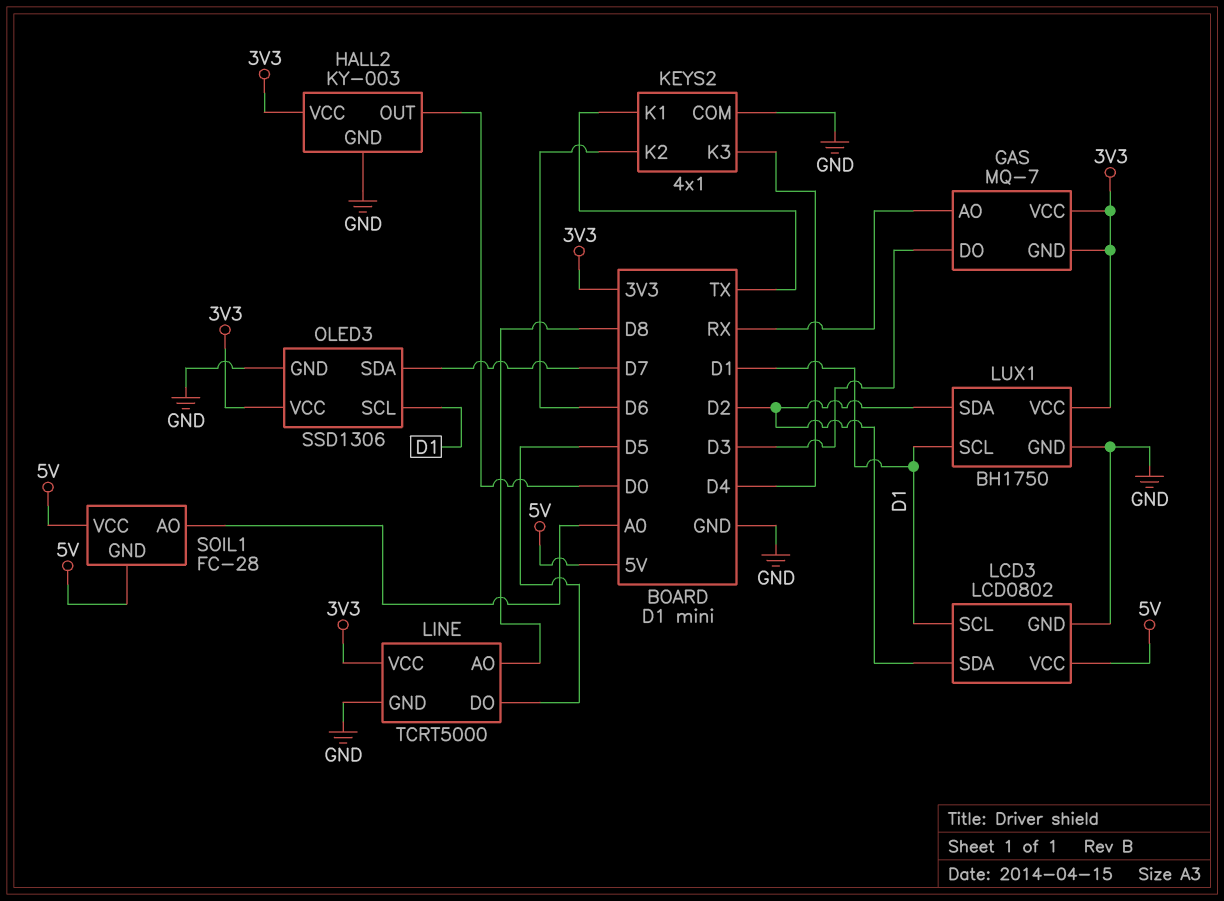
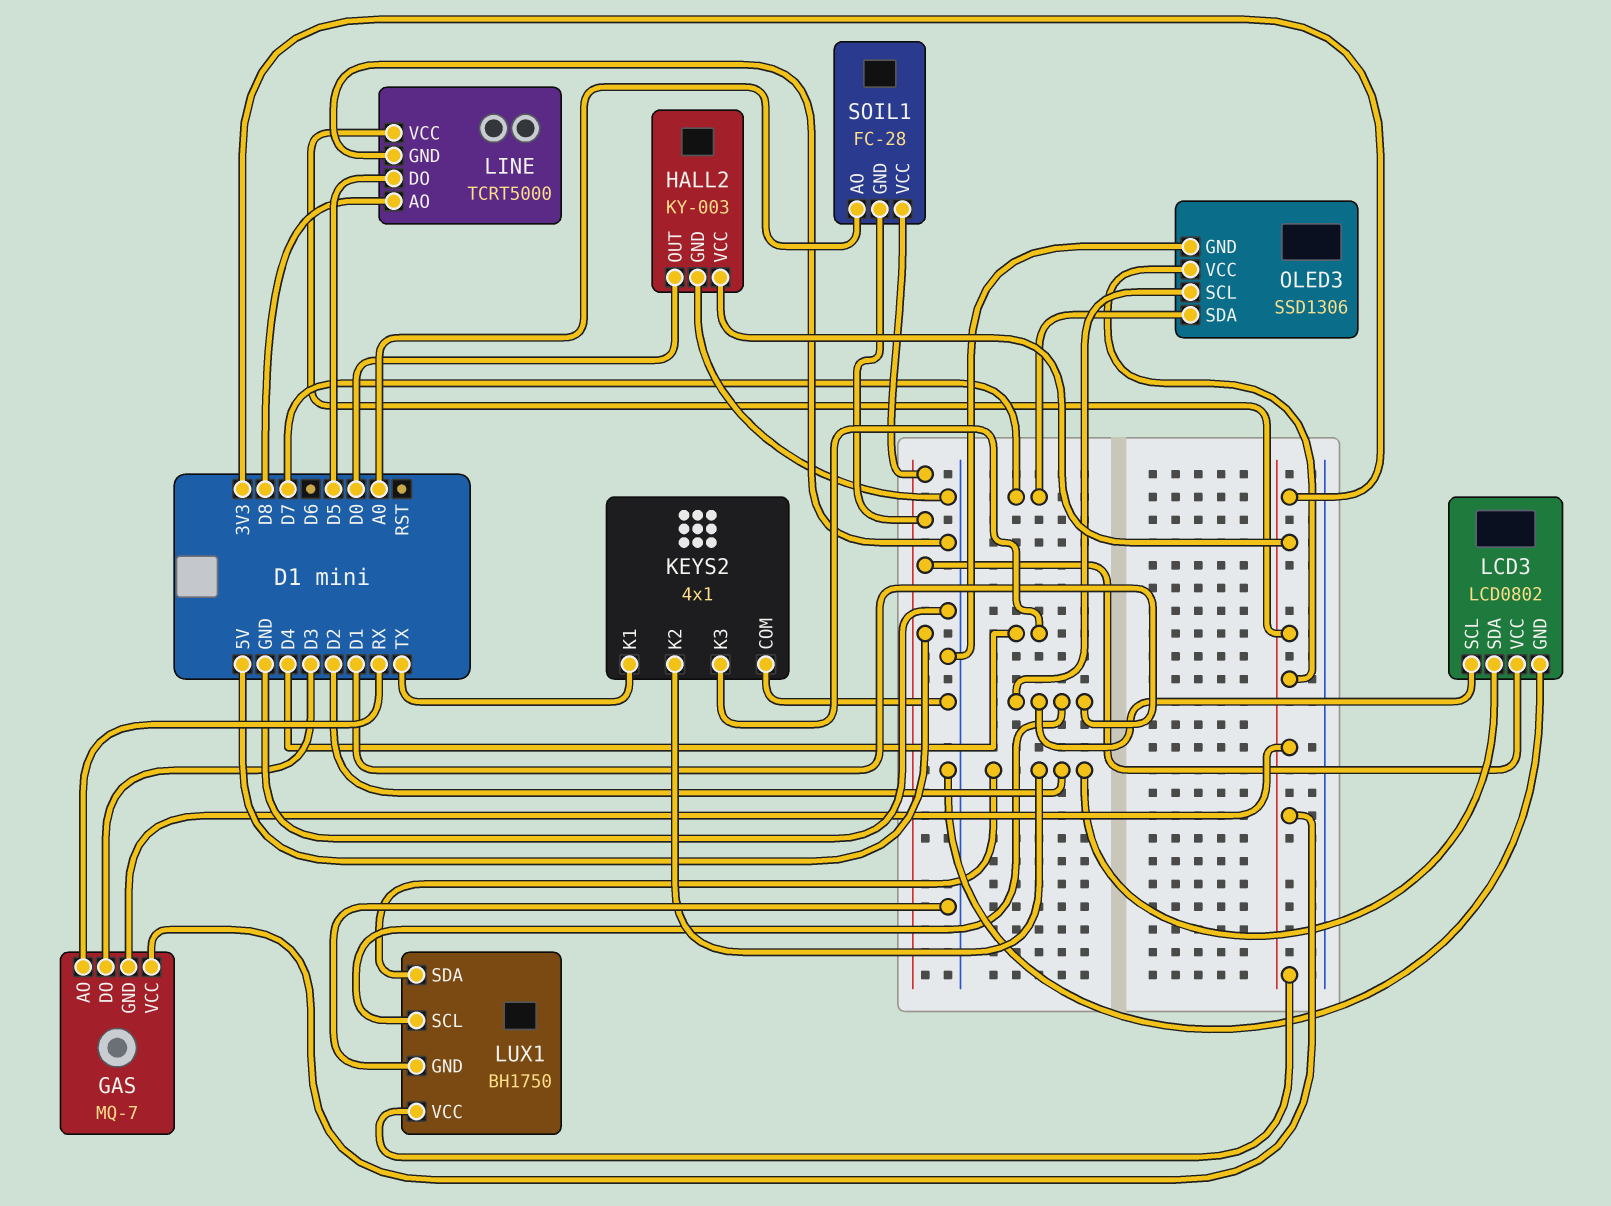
KEYS2 pin K2: D6 -> D2

